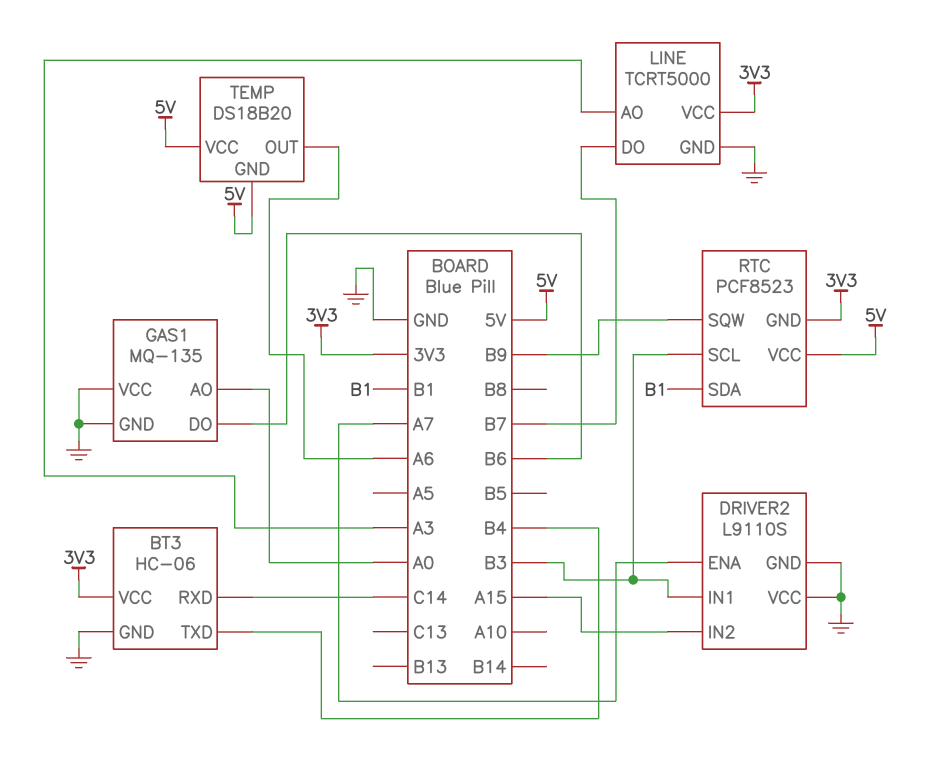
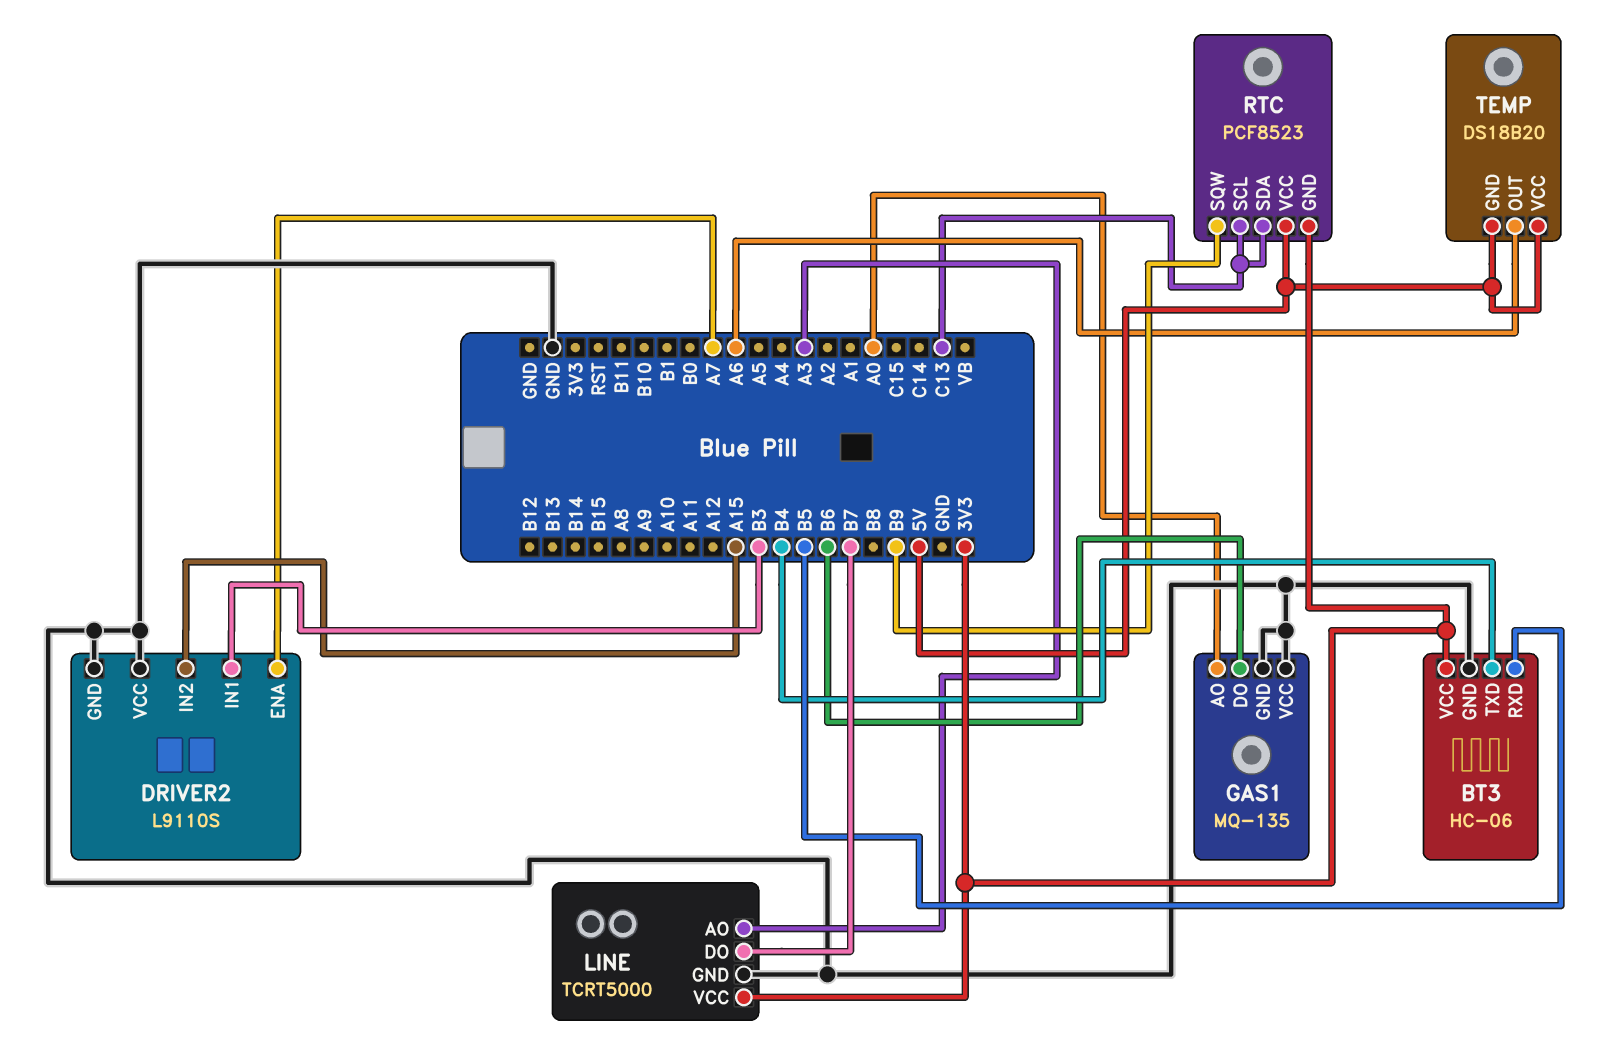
BT3 pin RXD: C14 -> B5
RTC pin SCL: B3 -> C13
RTC pin SDA: B1 -> C13

